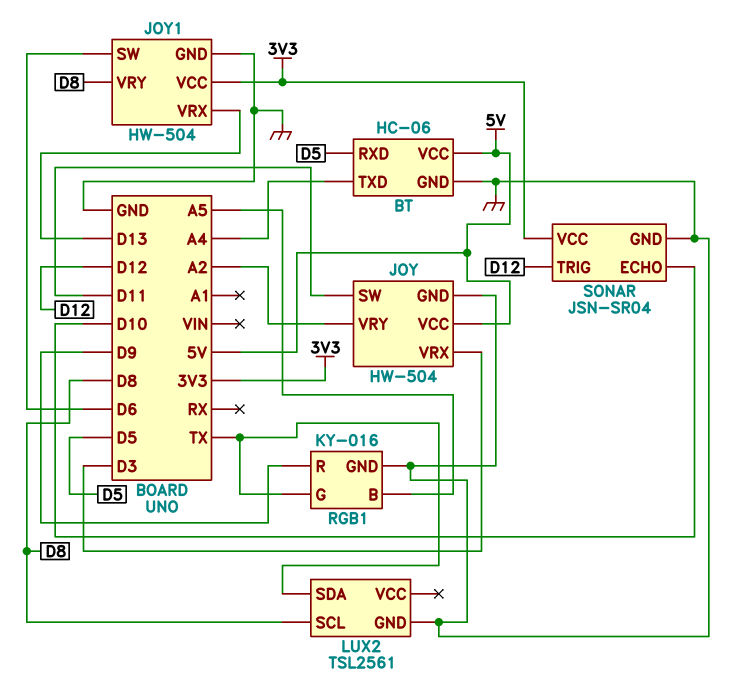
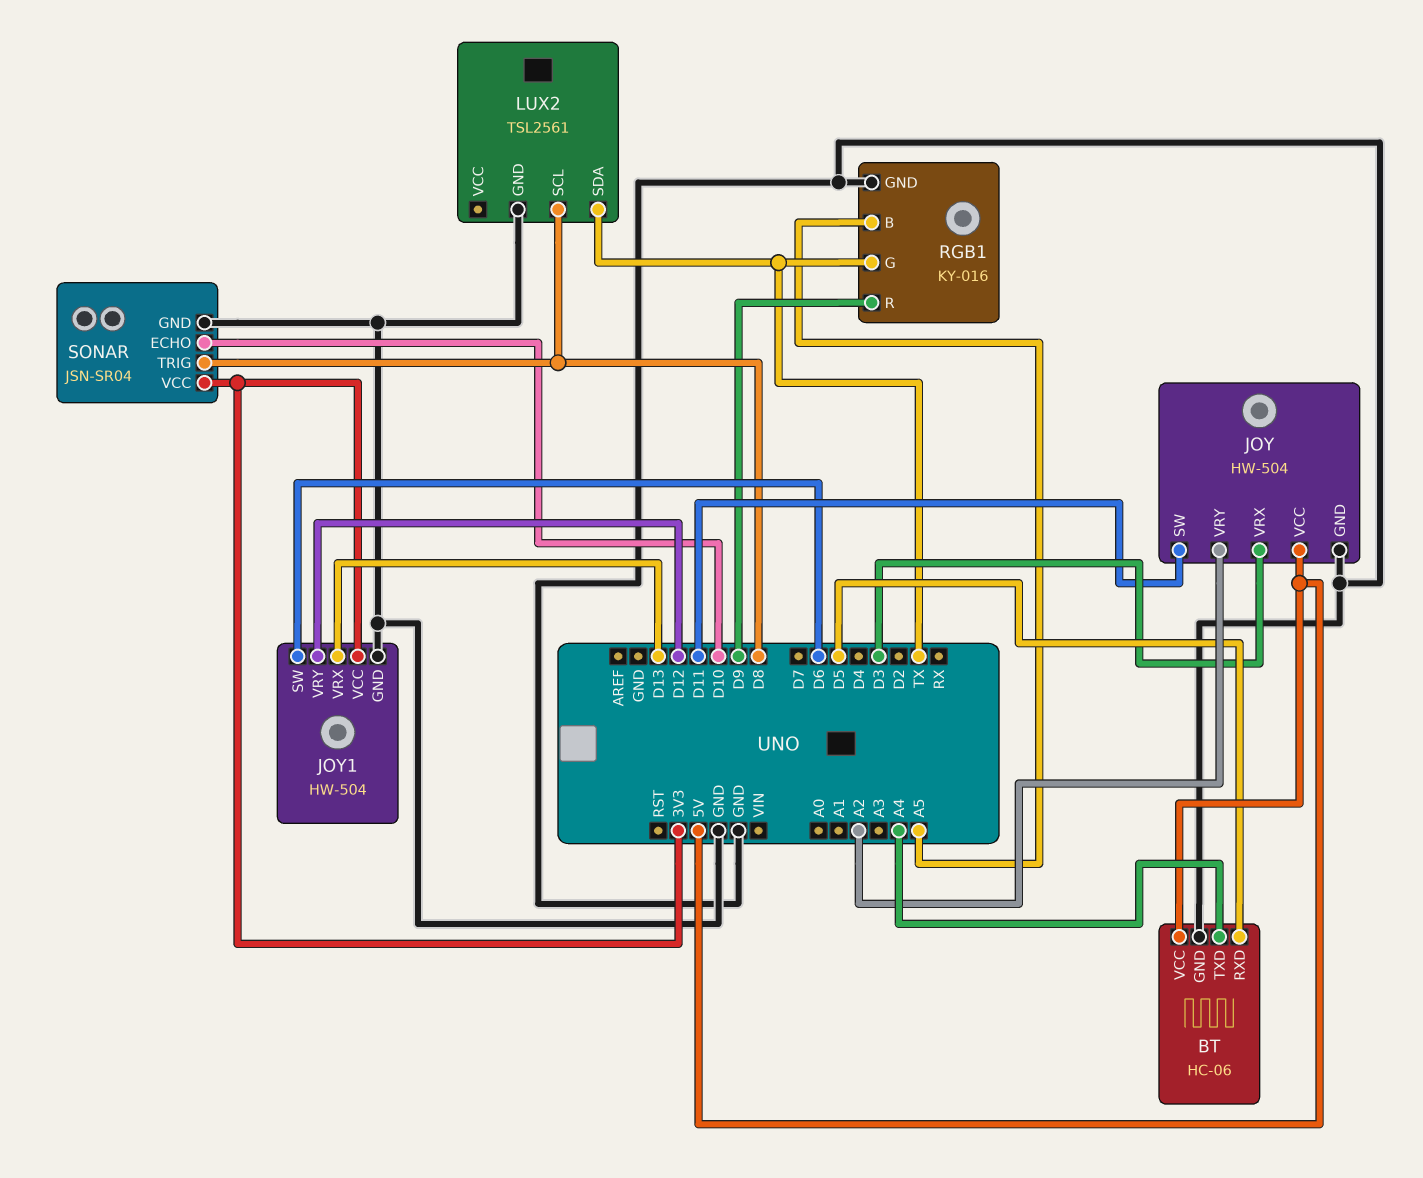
JOY1 pin VRY: D8 -> D12
SONAR pin TRIG: D12 -> D8

